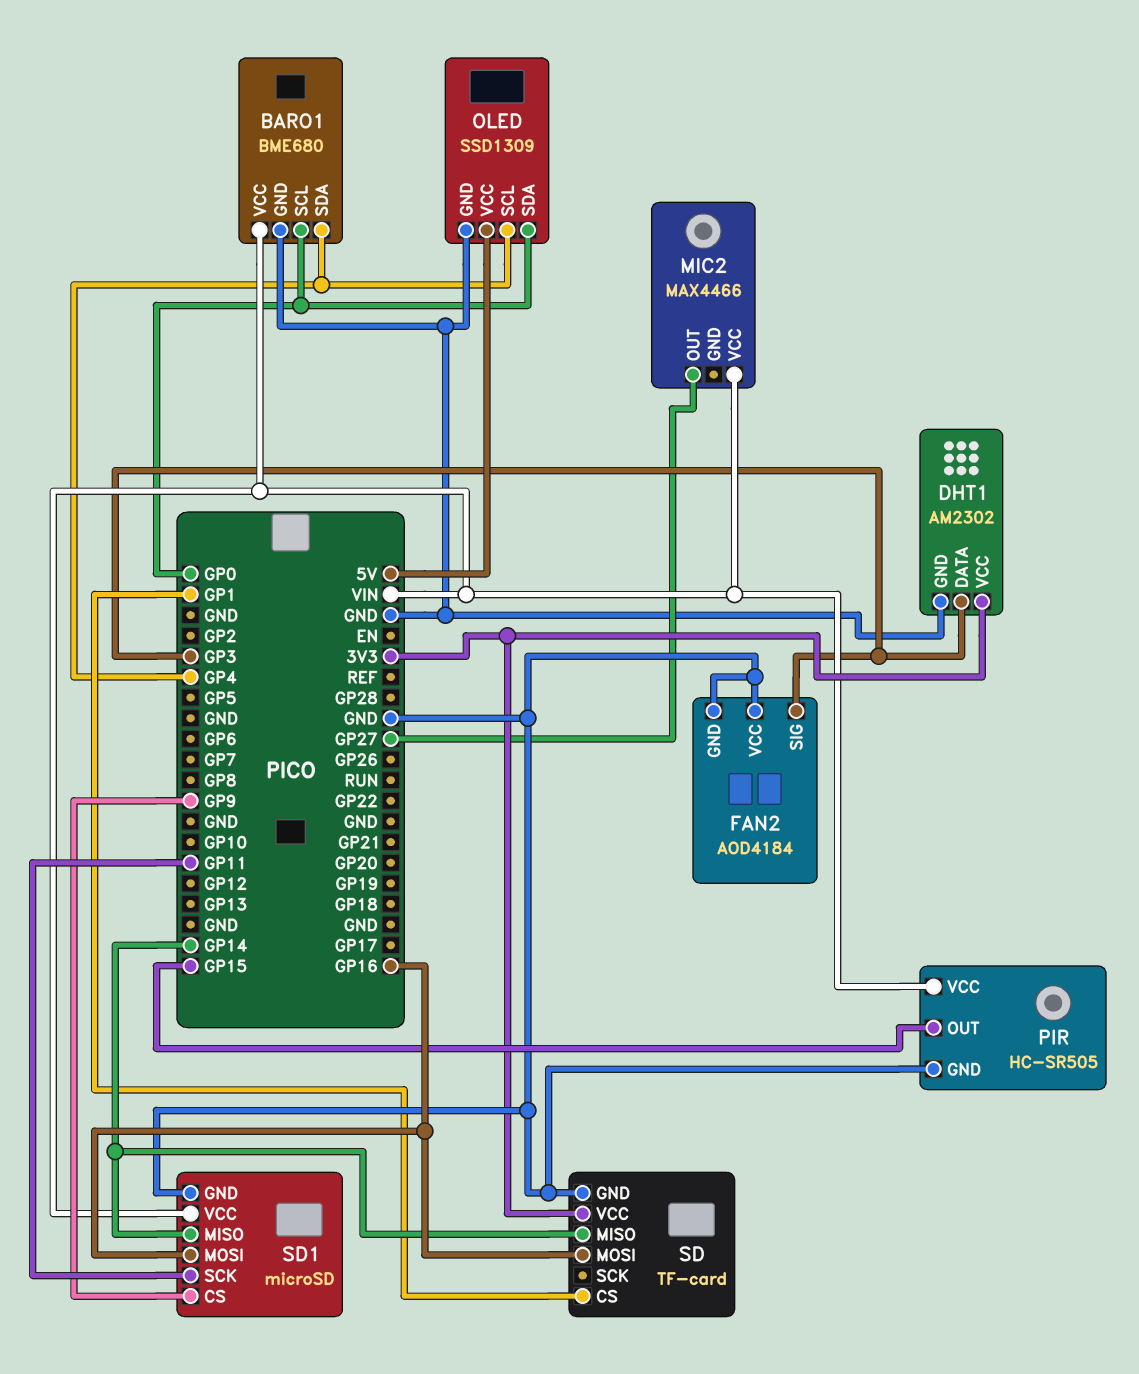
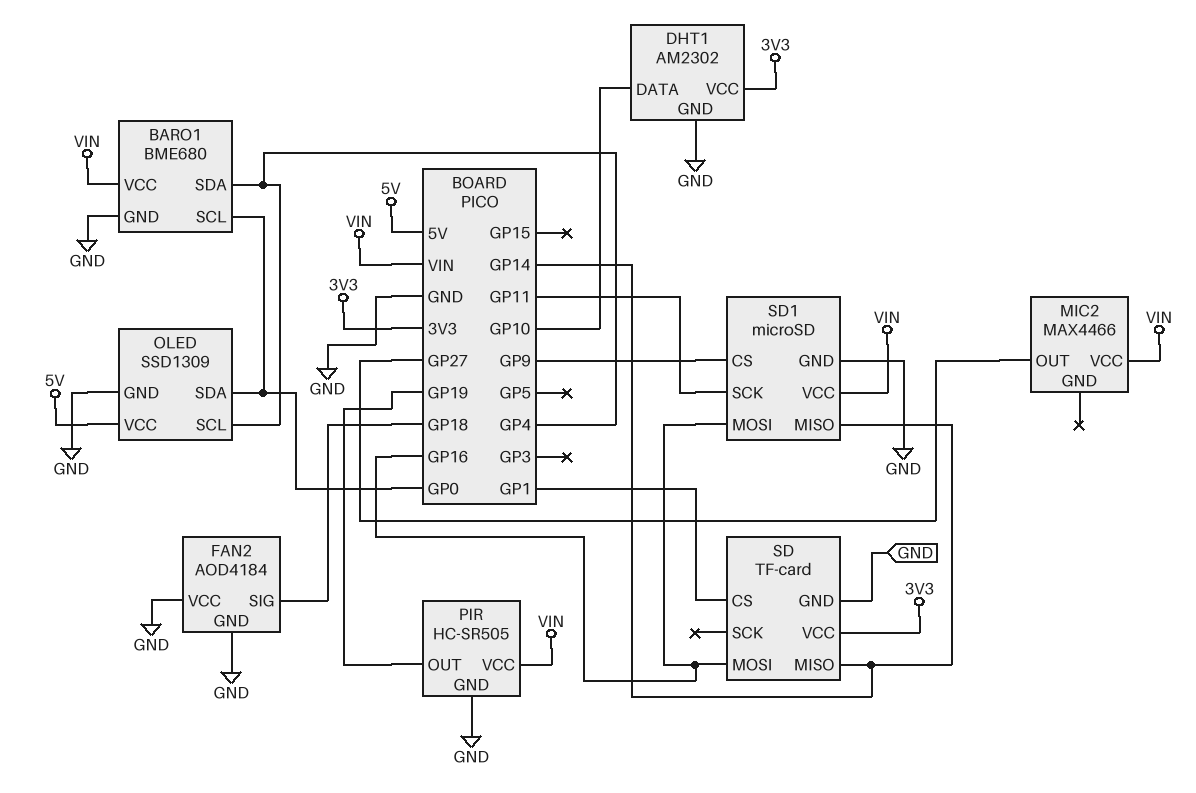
DHT1 pin DATA: GP3 -> GP10
FAN2 pin SIG: GP3 -> GP18
PIR pin OUT: GP15 -> GP19

